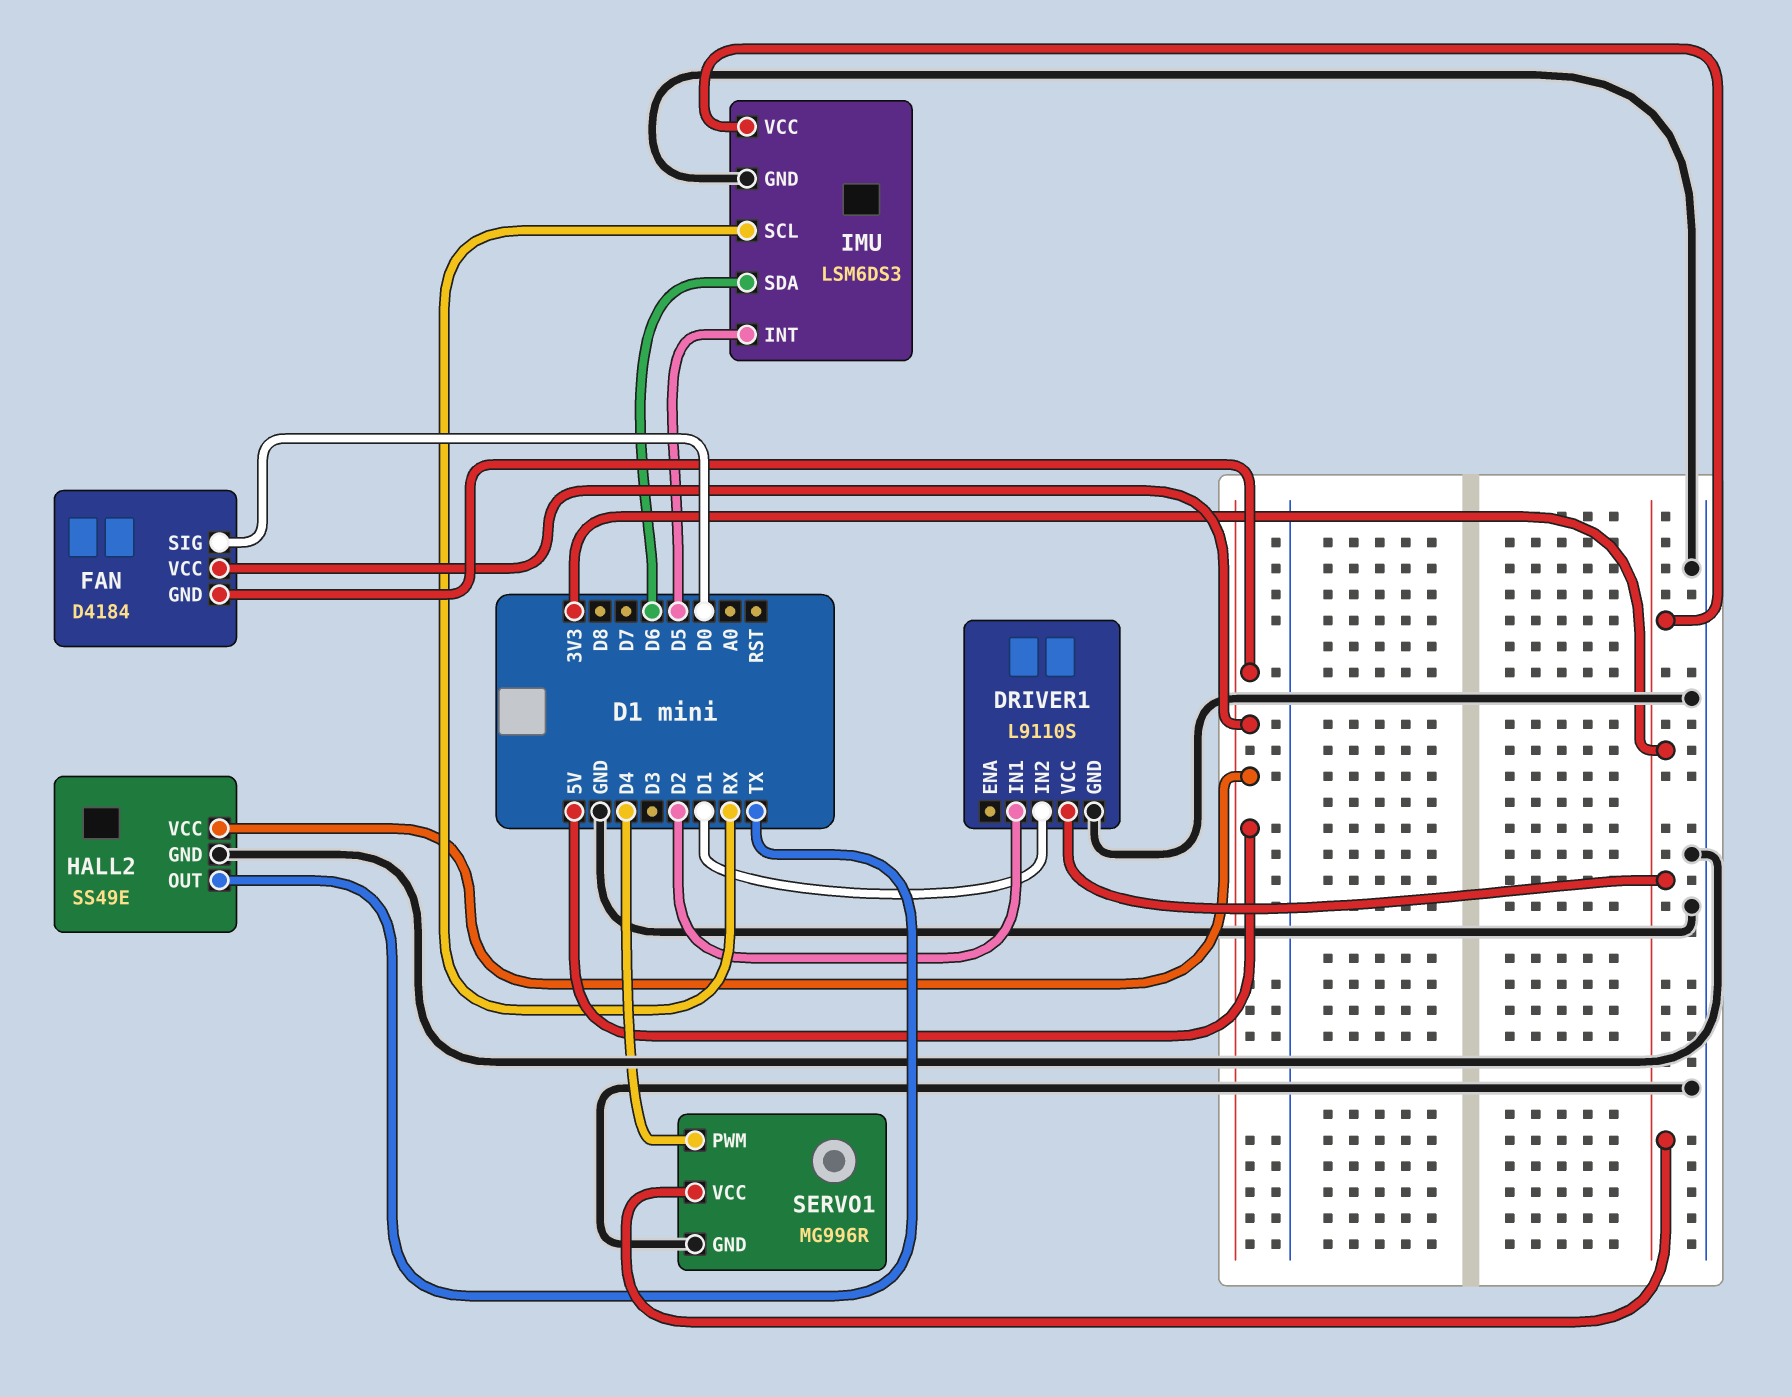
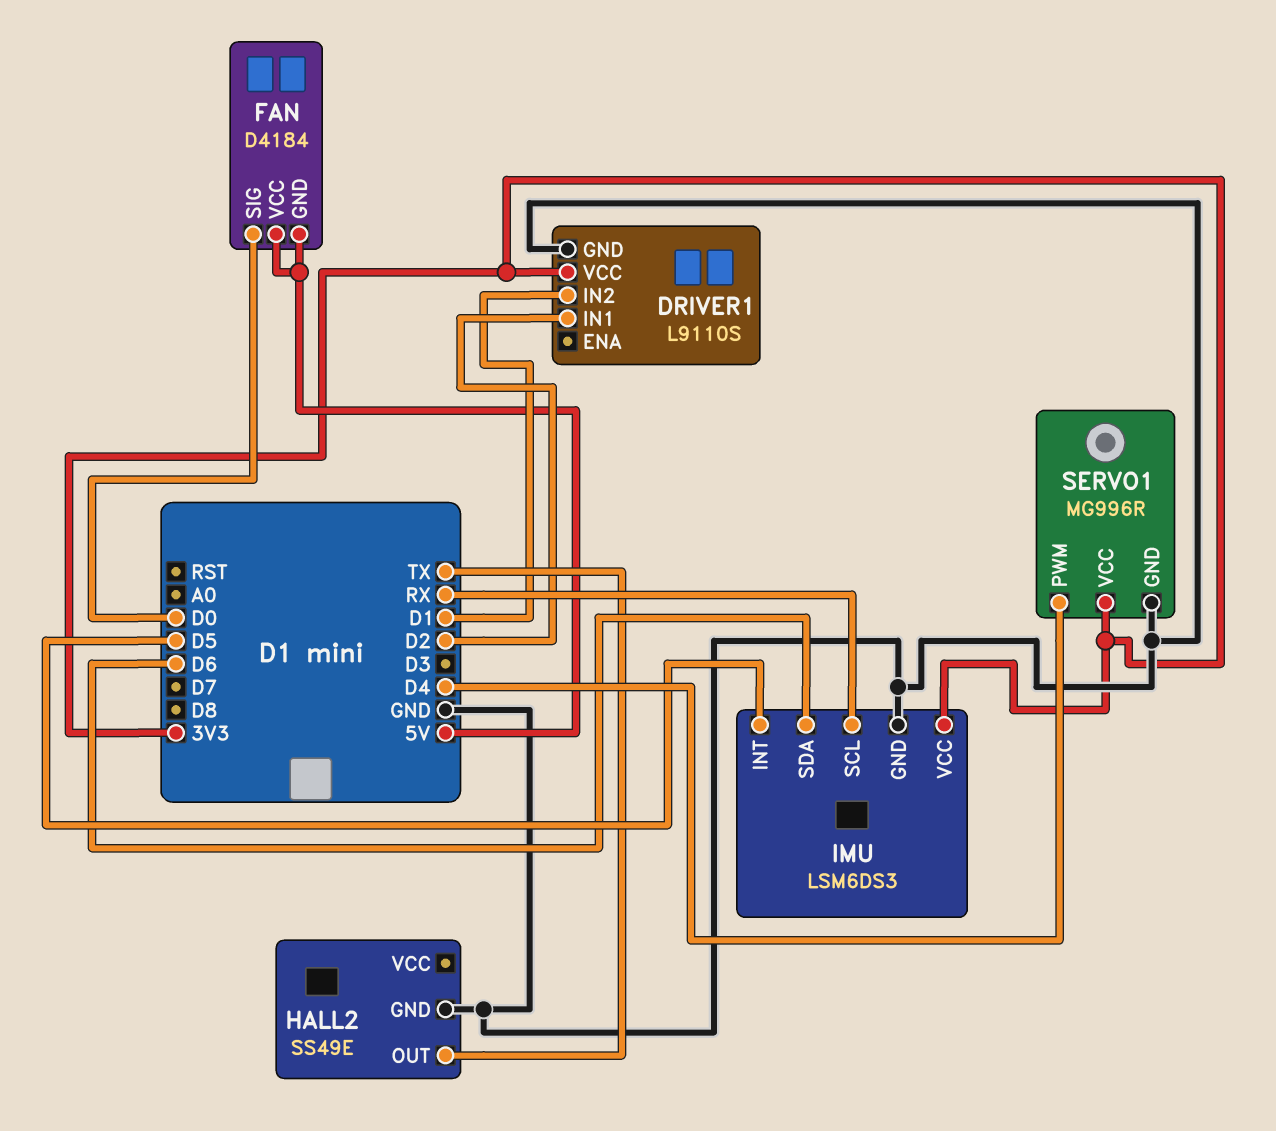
HALL2 pin VCC: 5V -> none

